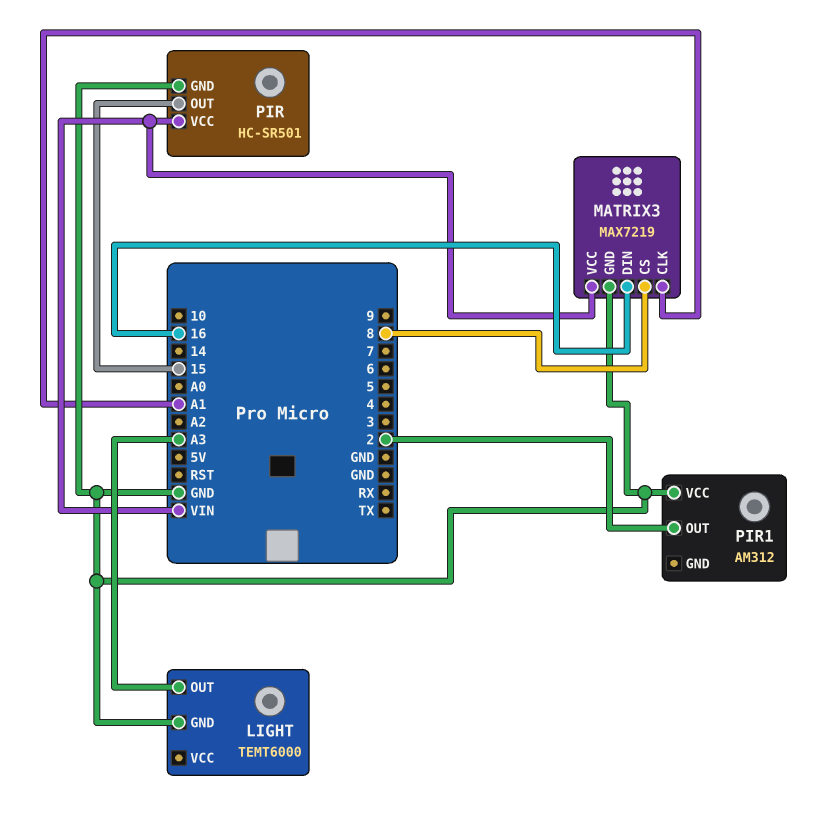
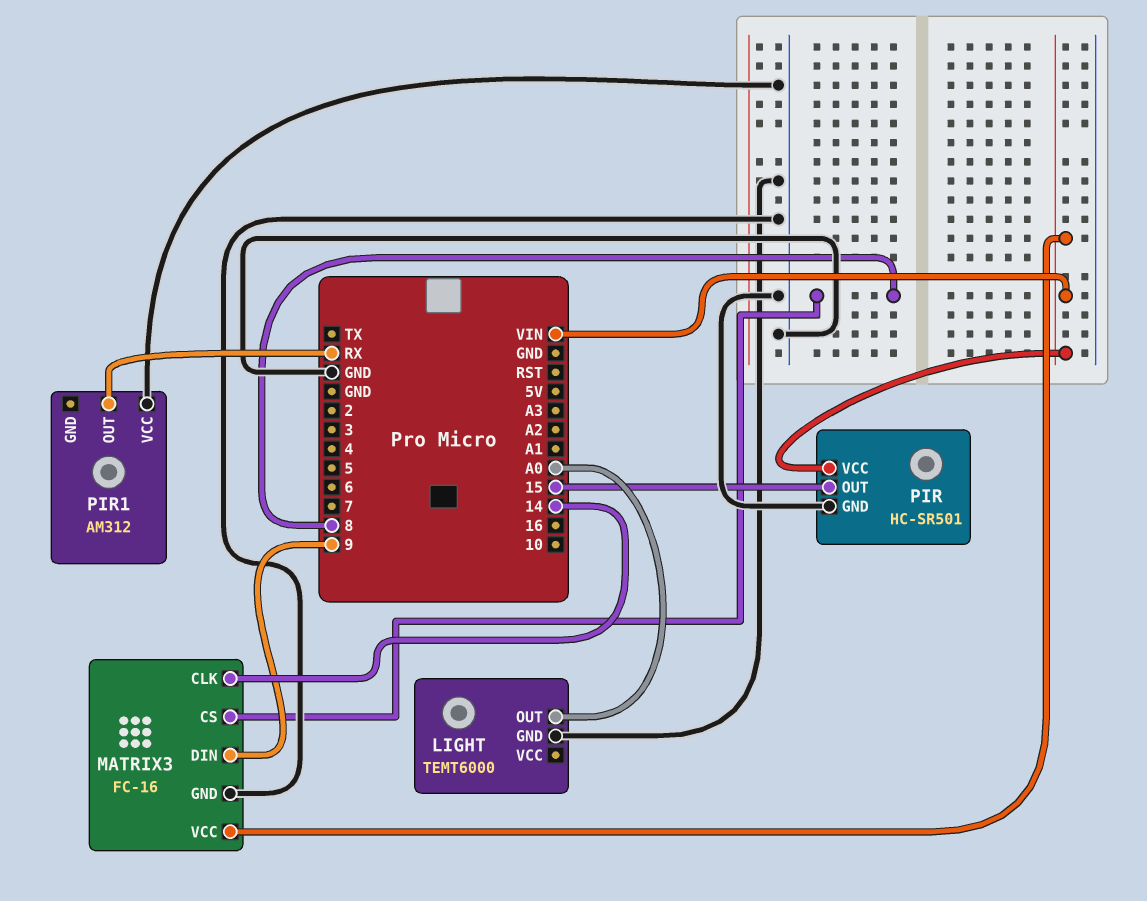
LIGHT pin OUT: A3 -> A0
MATRIX3: MAX7219 -> FC-16
MATRIX3 pin CLK: A1 -> 14
MATRIX3 pin DIN: 16 -> 9
PIR1 pin OUT: 2 -> RX

